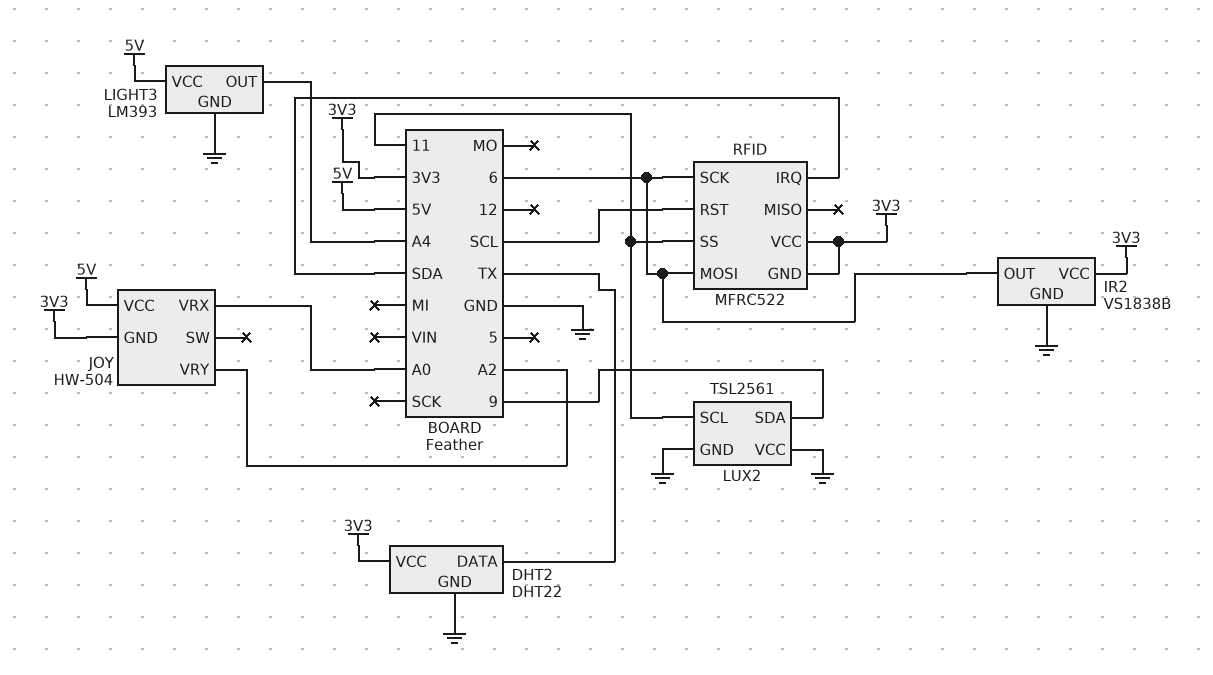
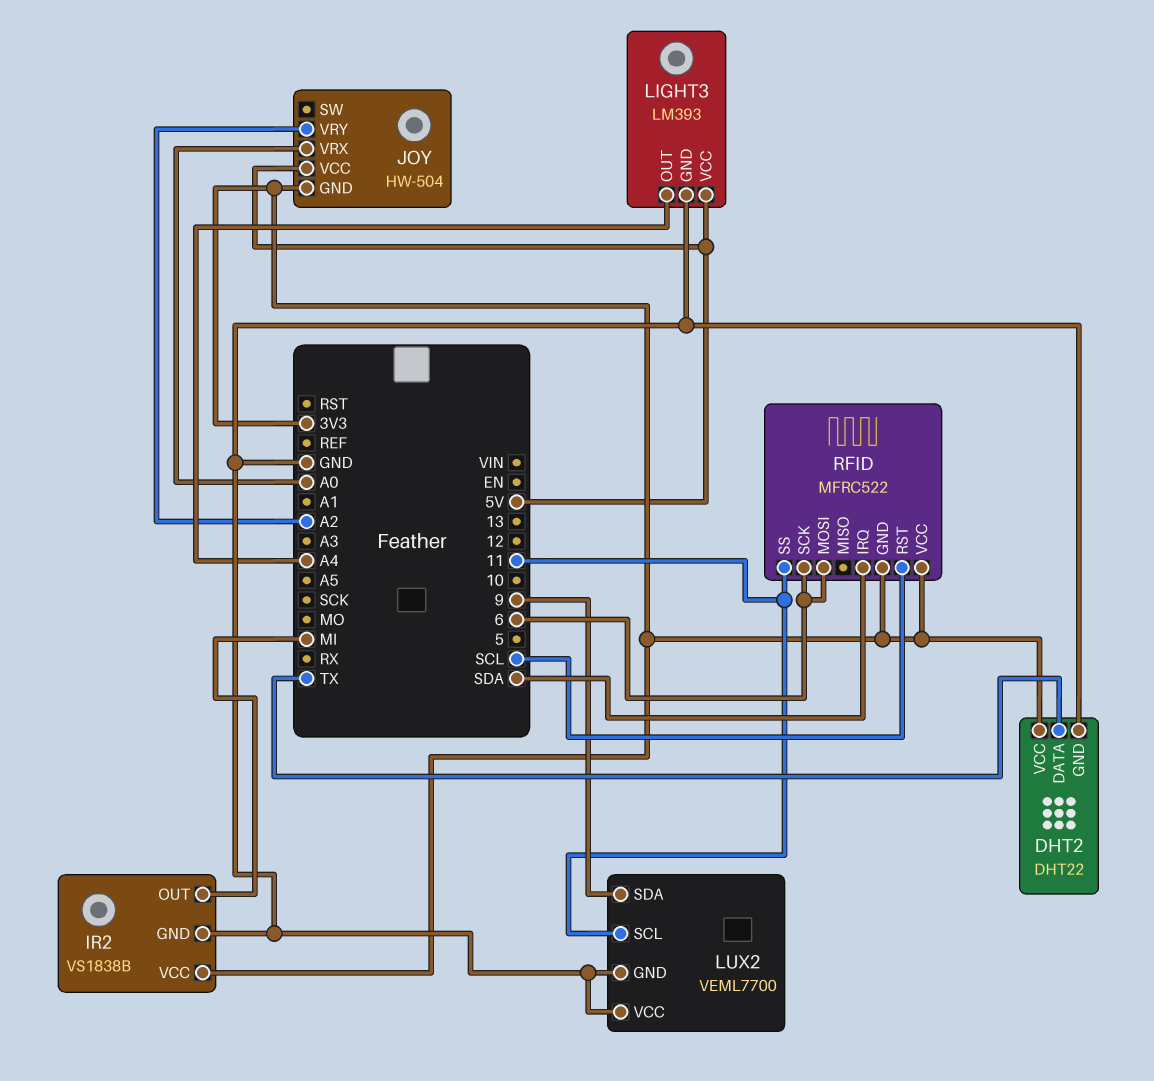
IR2 pin OUT: 6 -> MI
LUX2: TSL2561 -> VEML7700

